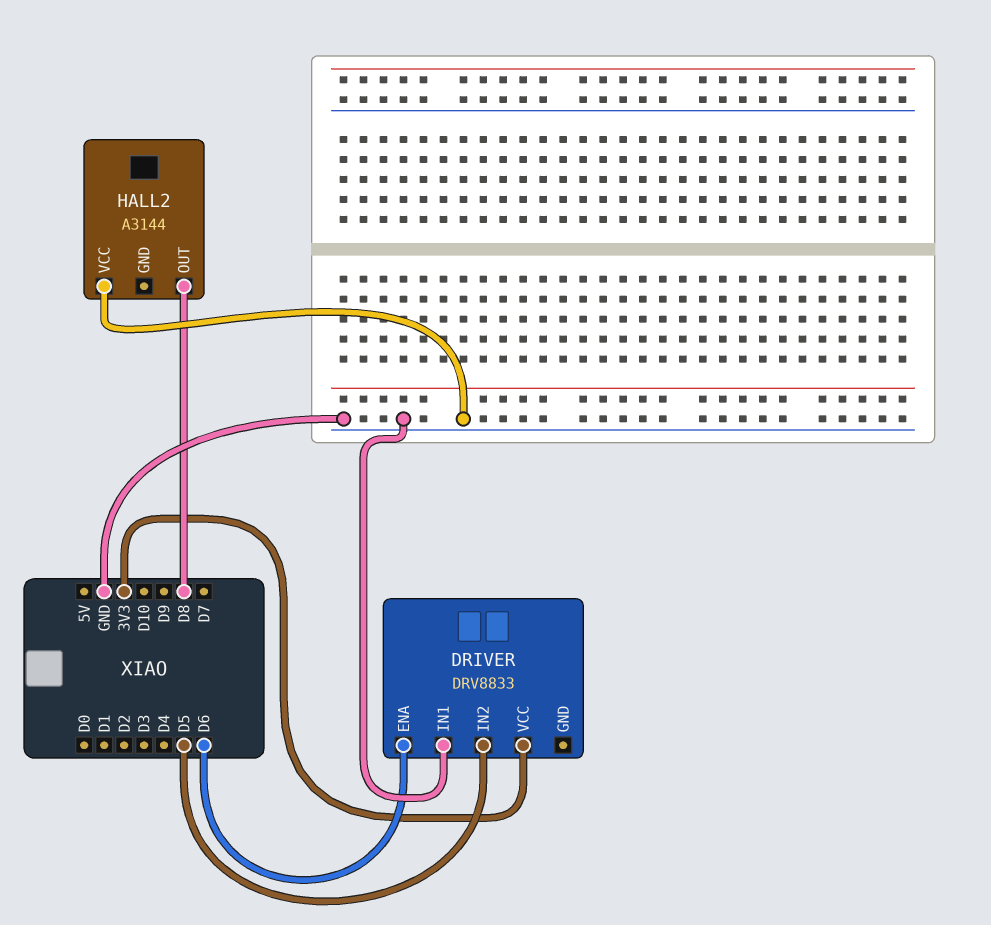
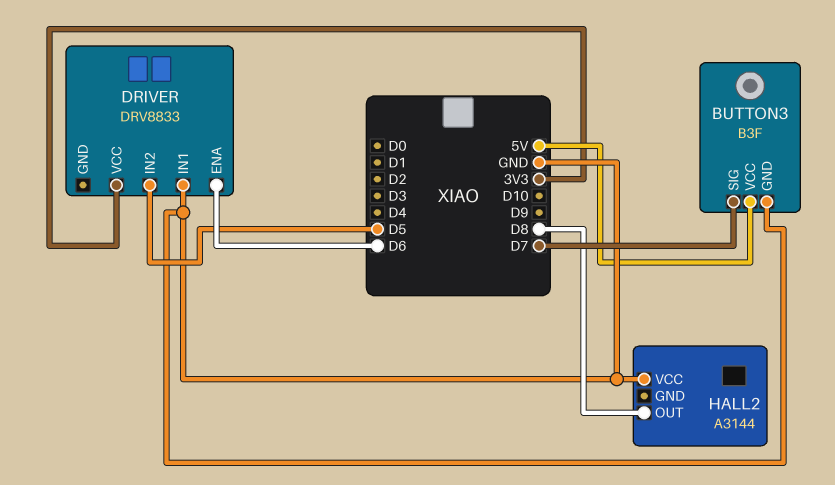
BUTTON3: none -> B3F
BUTTON3 pin GND: none -> GND
BUTTON3 pin SIG: none -> D7
BUTTON3 pin VCC: none -> 5V

